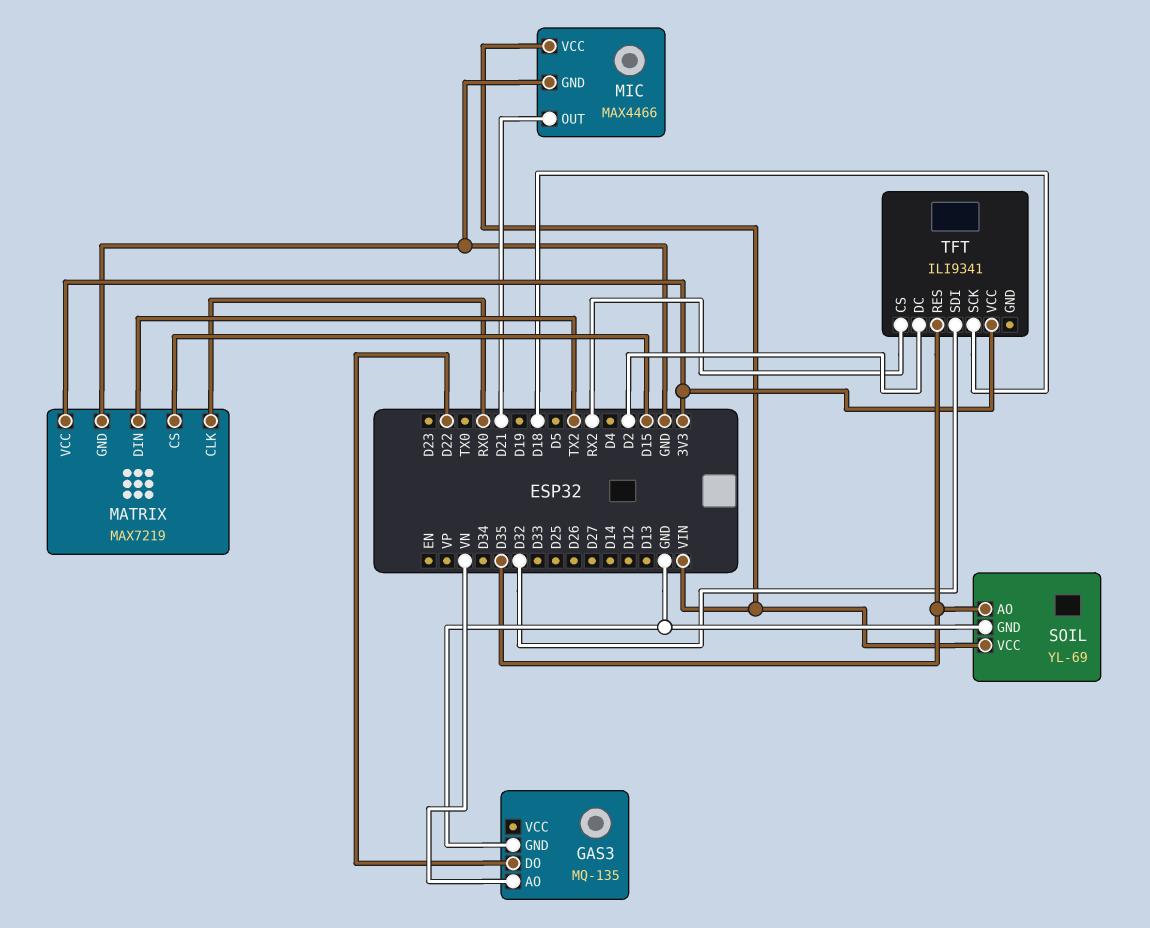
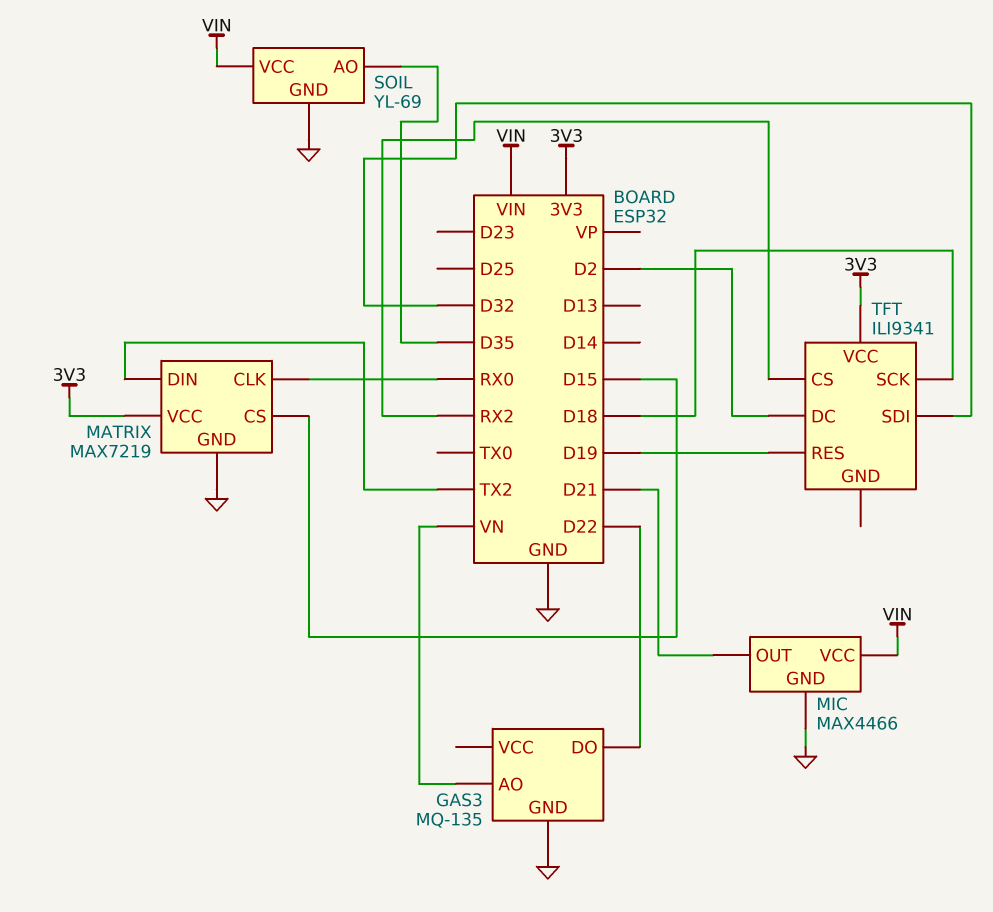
TFT pin RES: D35 -> D19

